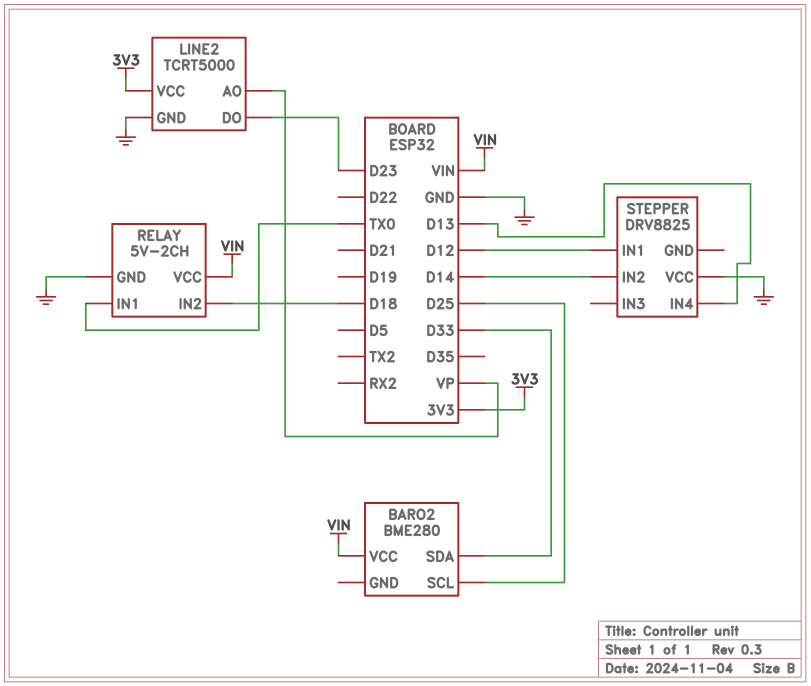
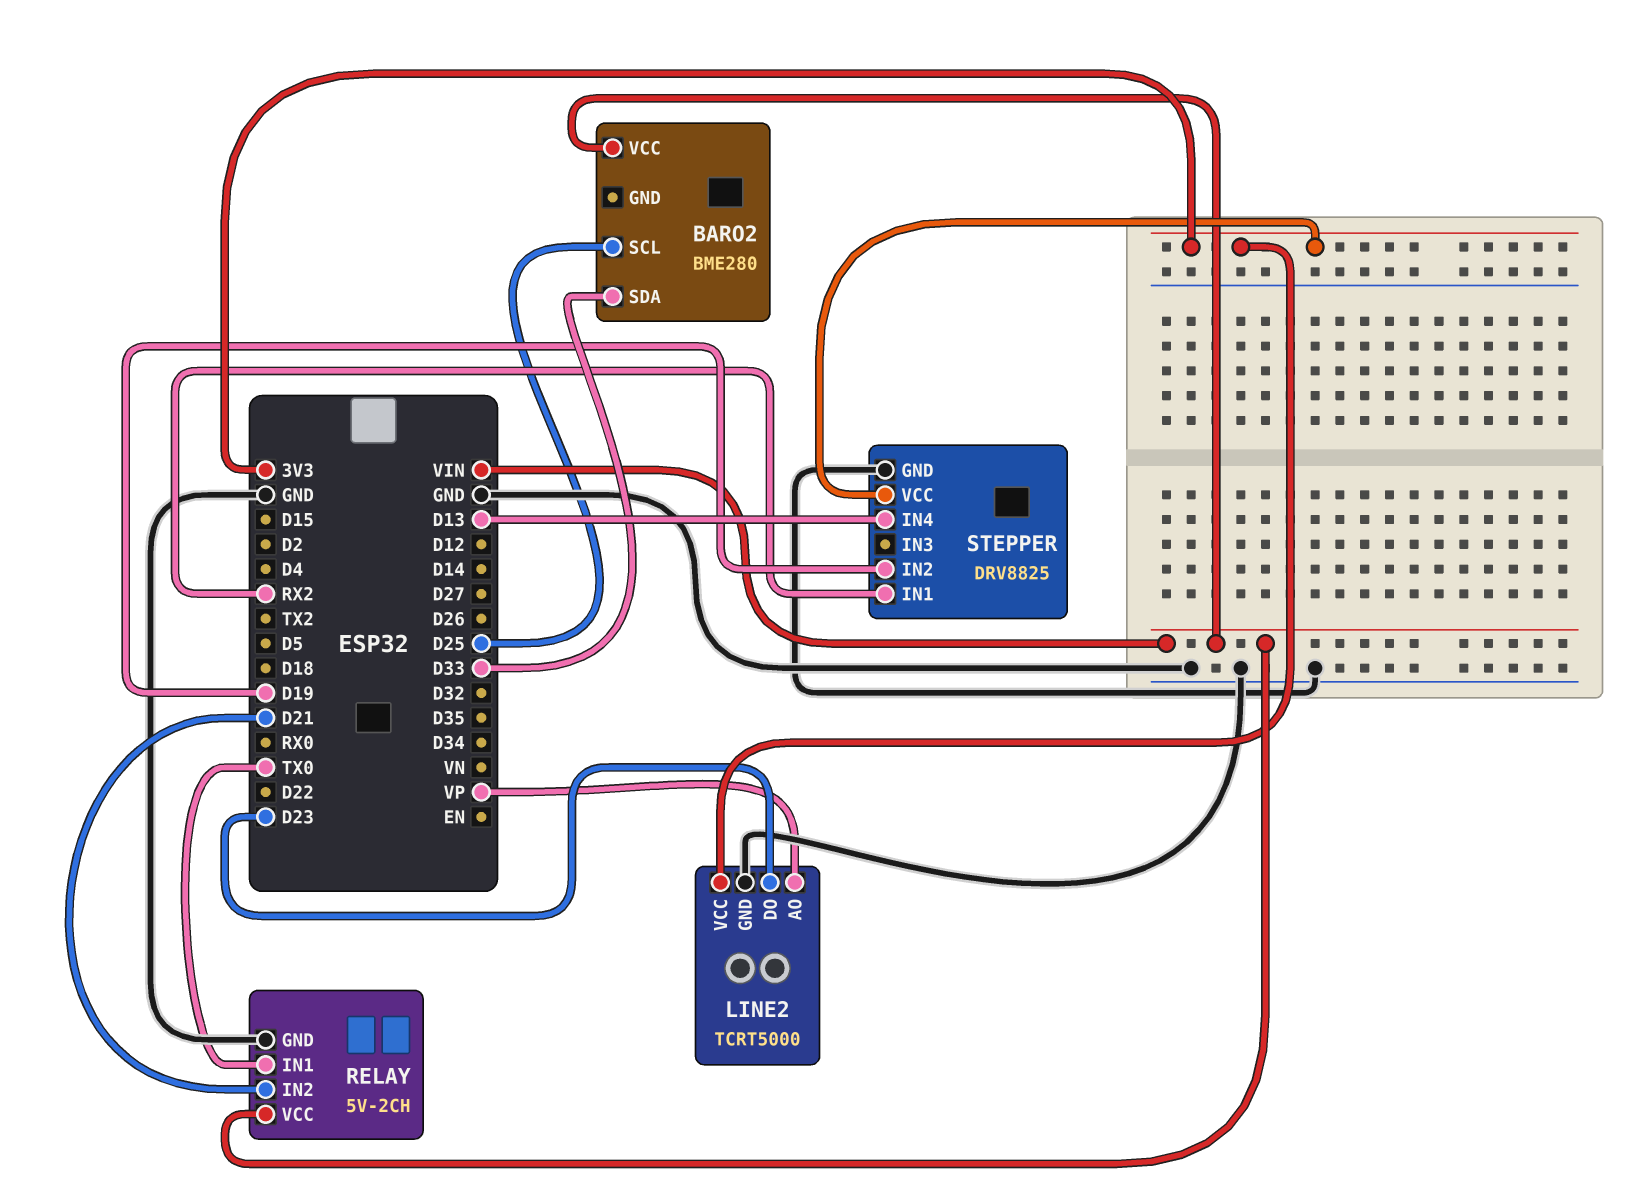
RELAY pin IN2: D18 -> D21
STEPPER pin GND: none -> GND
STEPPER pin IN1: D12 -> RX2
STEPPER pin IN2: D14 -> D19
STEPPER pin VCC: GND -> 3V3

